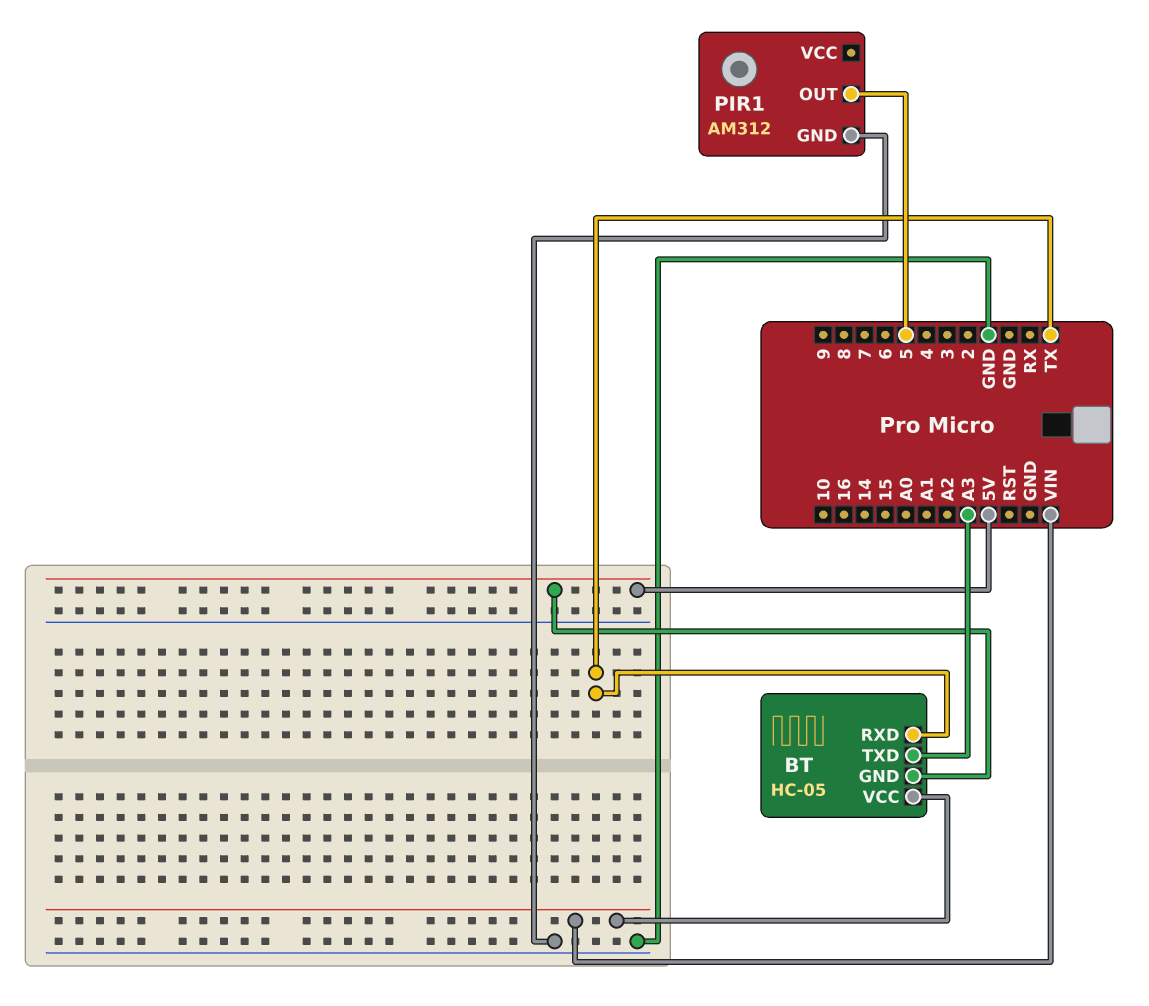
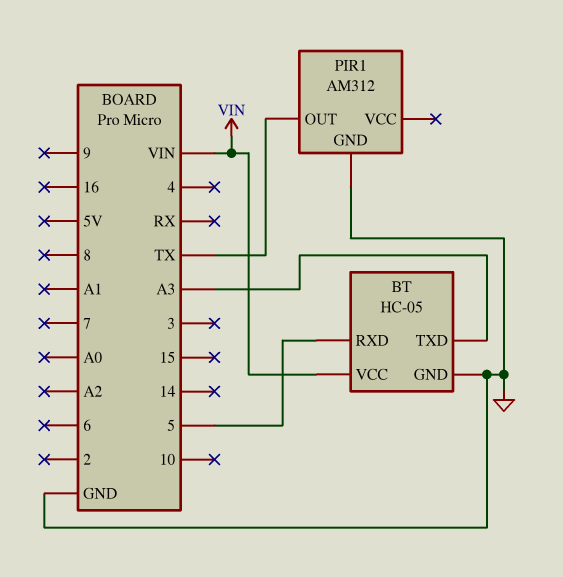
BT pin GND: 5V -> GND
BT pin RXD: TX -> 5
PIR1 pin OUT: 5 -> TX

